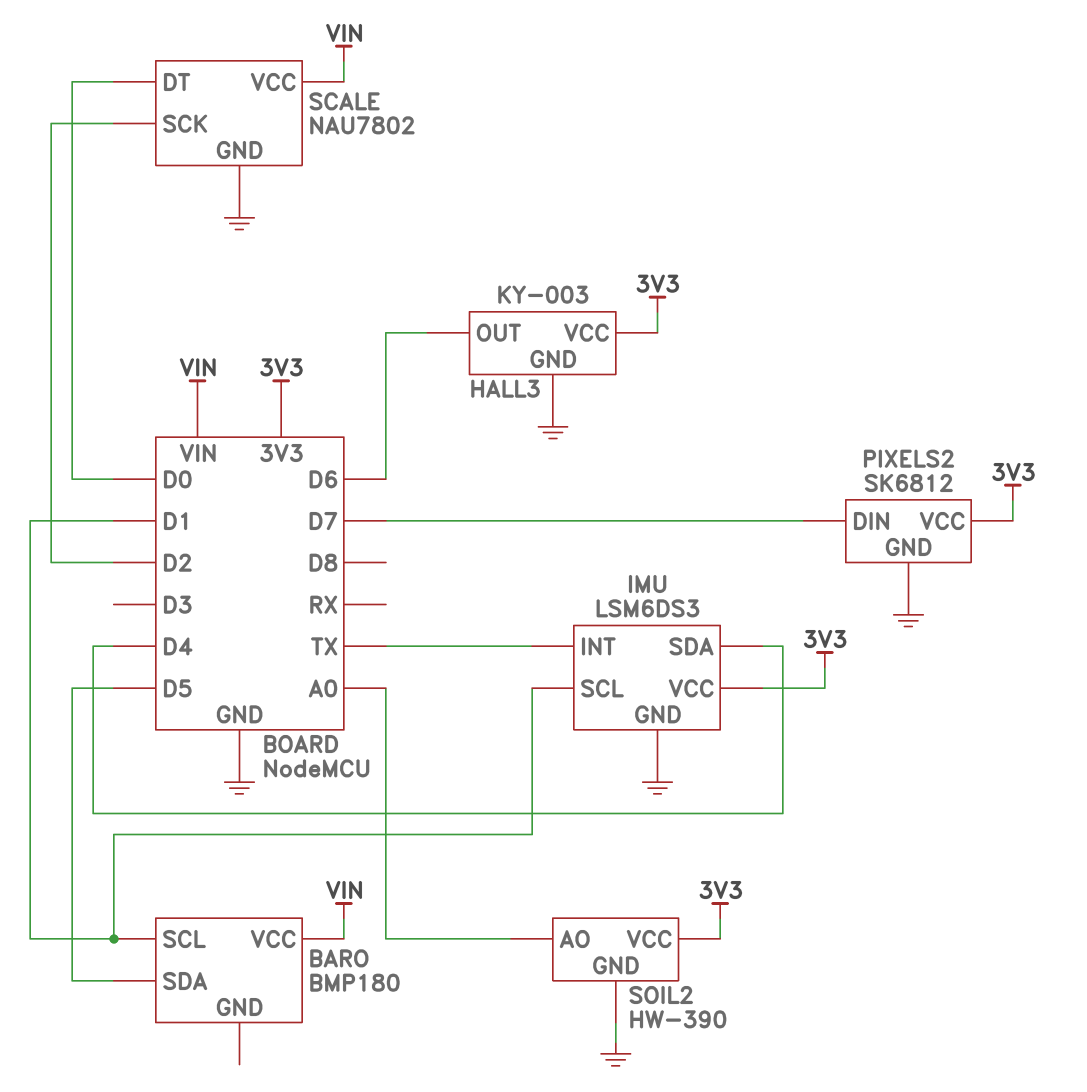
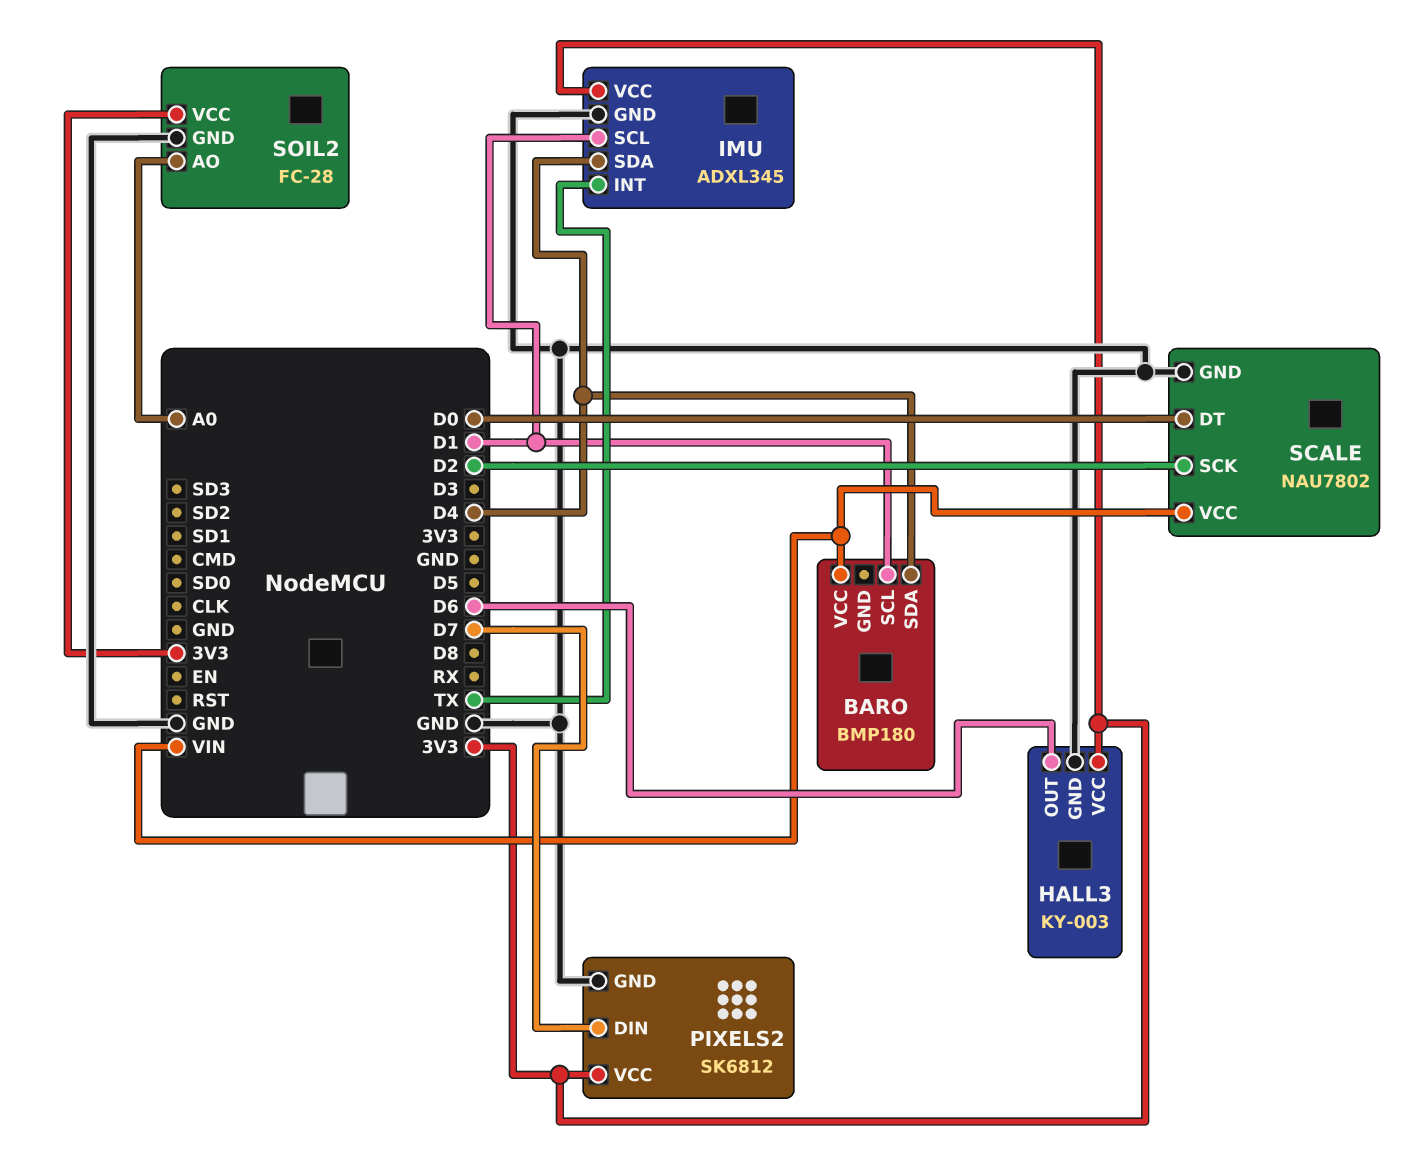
BARO pin SDA: D5 -> D4
IMU: LSM6DS3 -> ADXL345
SOIL2: HW-390 -> FC-28

